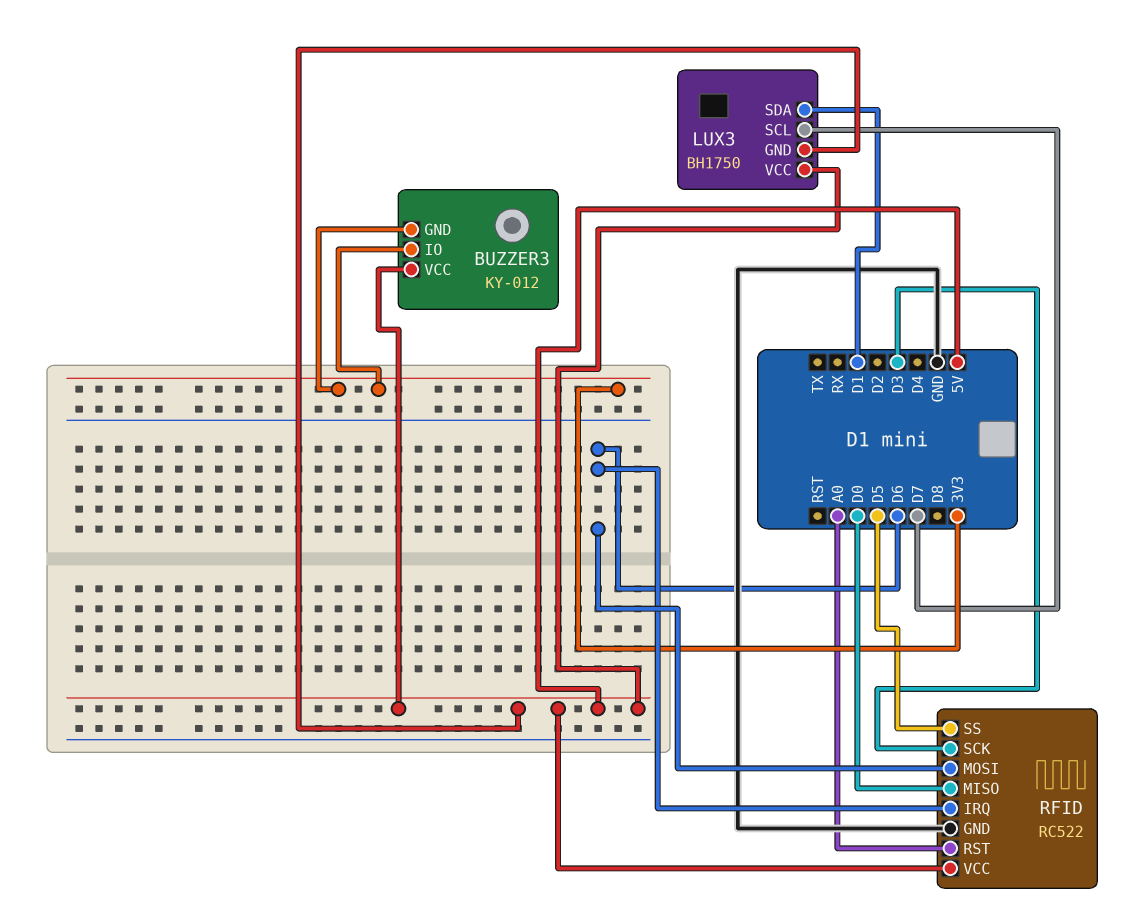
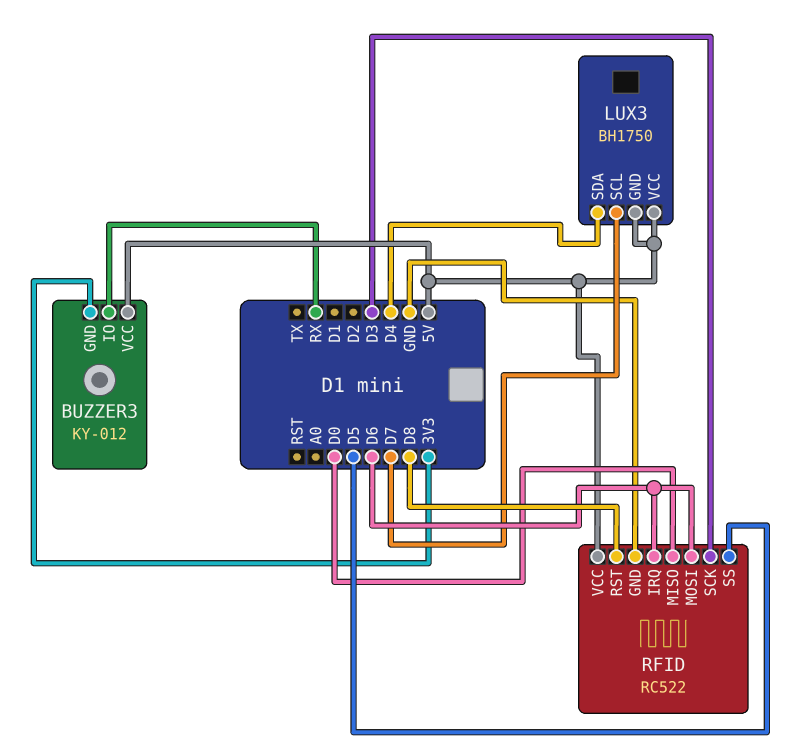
BUZZER3 pin IO: 3V3 -> RX
LUX3 pin SDA: D1 -> D4
RFID pin RST: A0 -> D8

